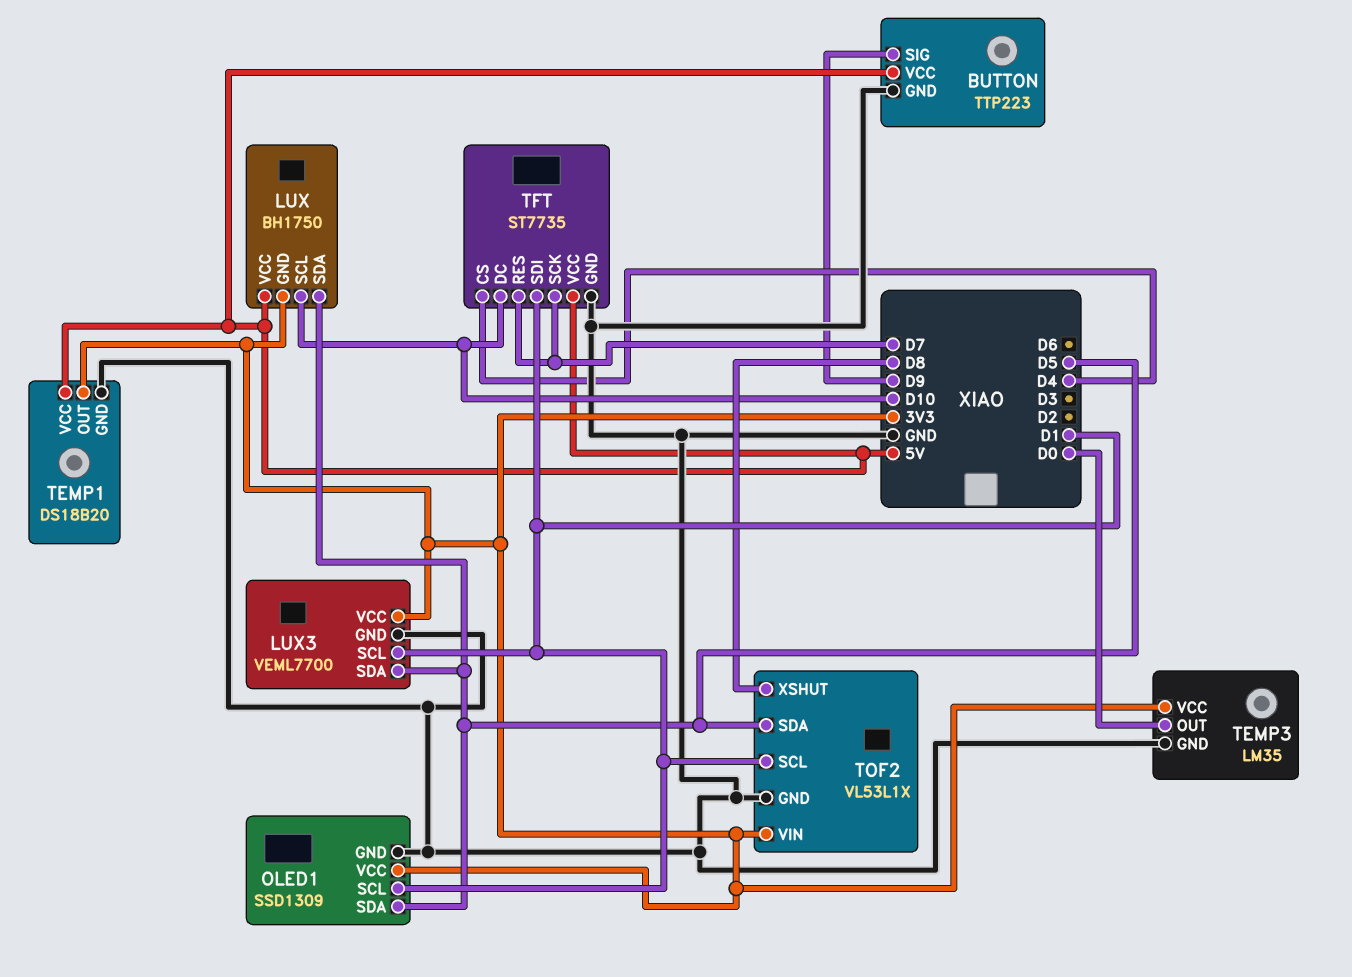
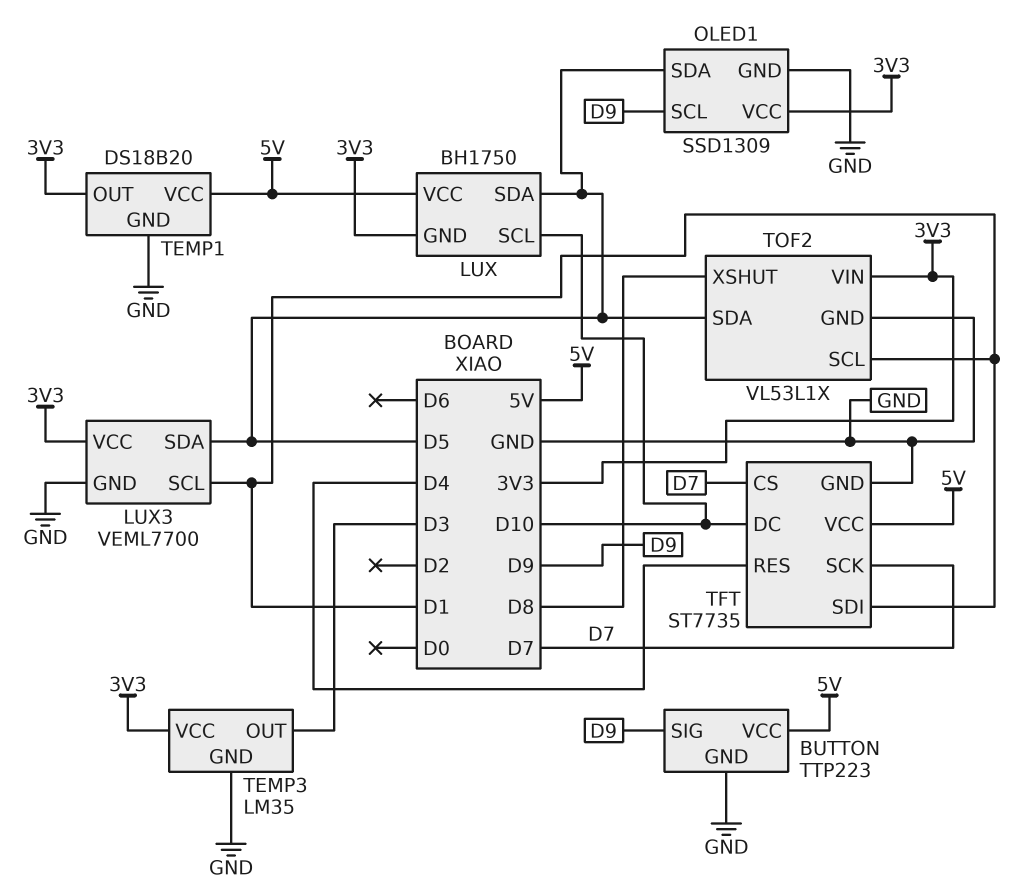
OLED1 pin SCL: D1 -> D9
TEMP3 pin OUT: D0 -> D3
TFT pin CS: D4 -> D7
TFT pin RES: D7 -> D4

